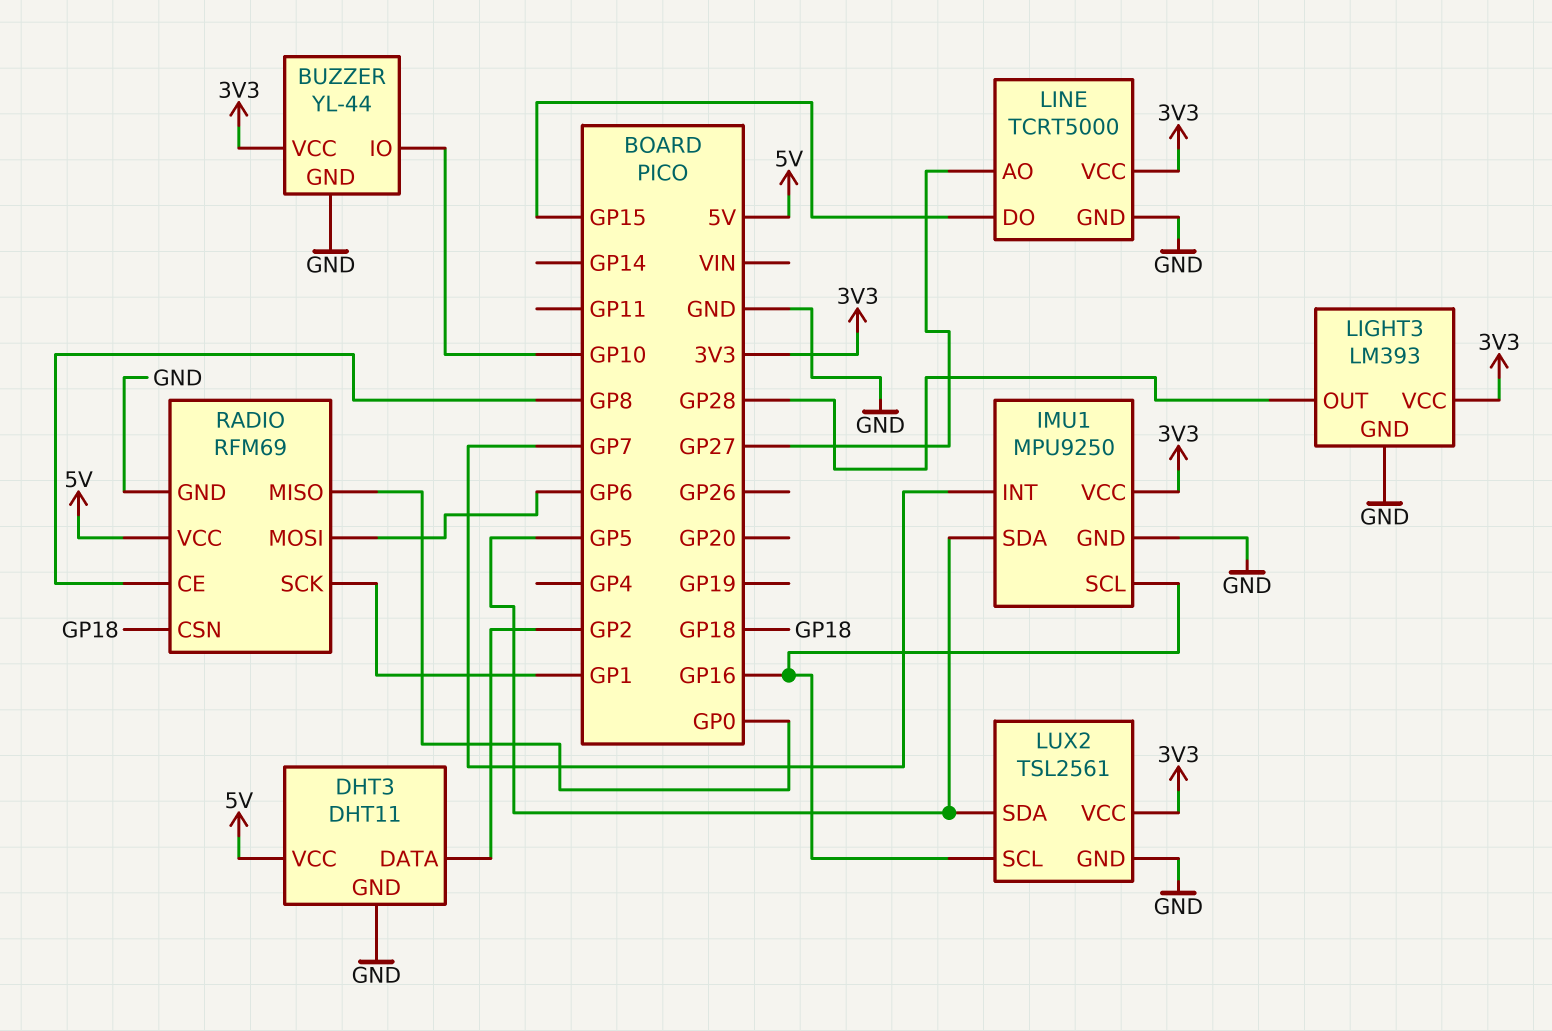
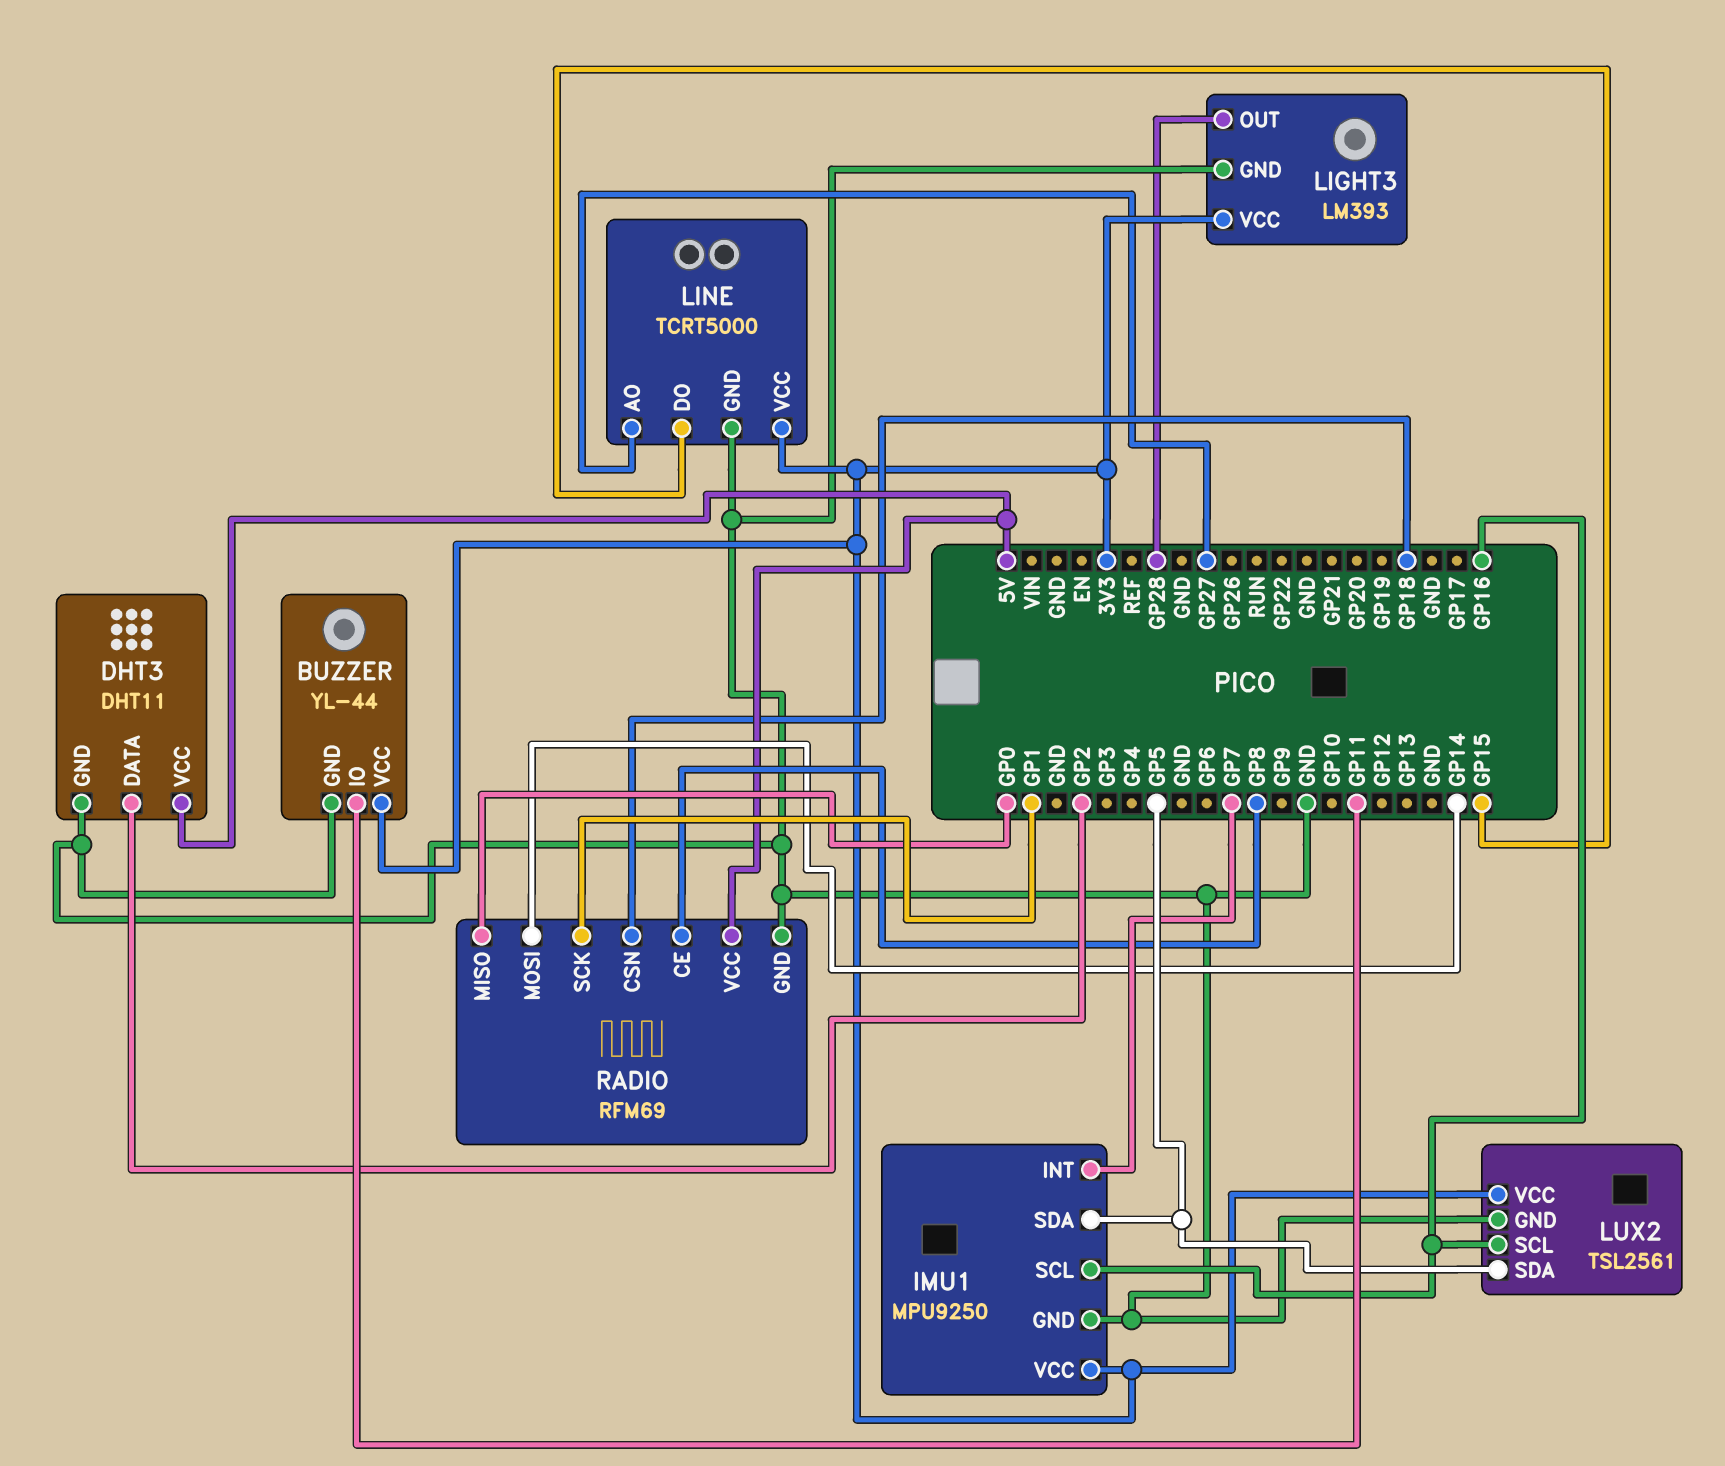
BUZZER pin IO: GP10 -> GP11
RADIO pin MOSI: GP6 -> GP14

